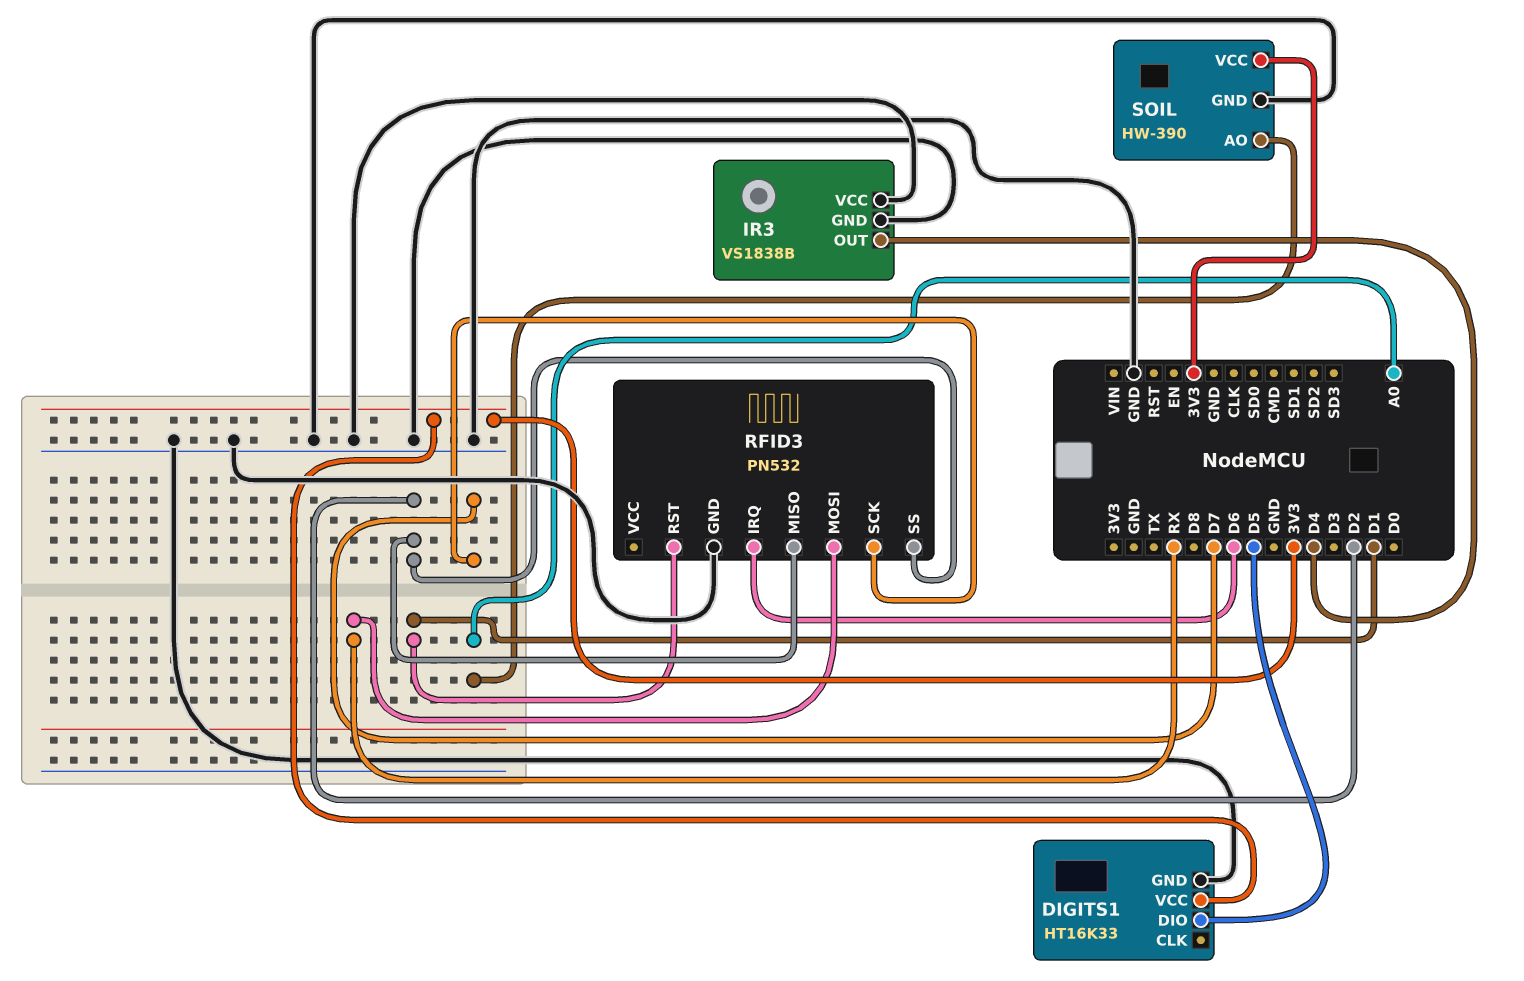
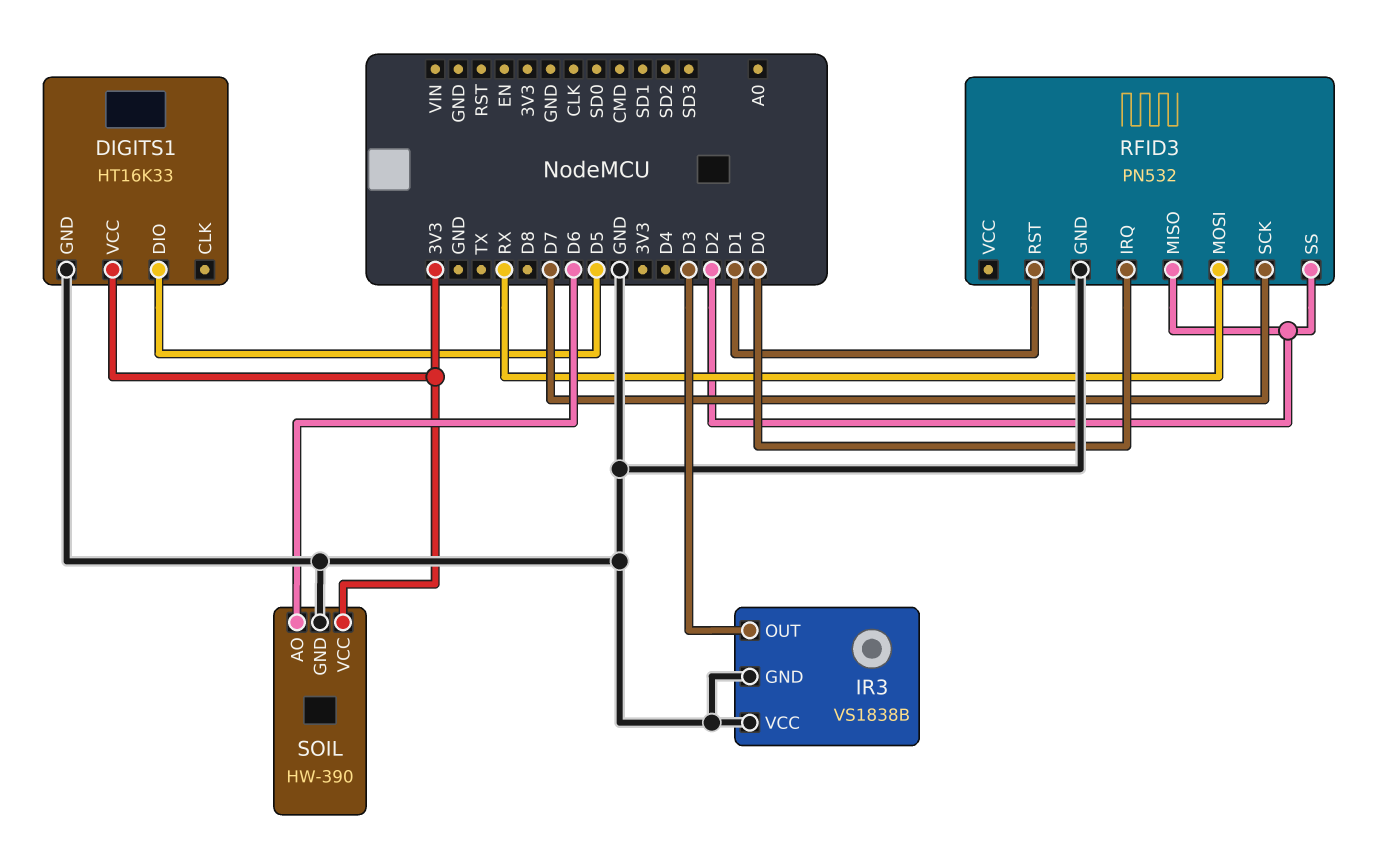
IR3 pin OUT: D4 -> D3
RFID3 pin IRQ: D6 -> D0
SOIL pin AO: A0 -> D6

